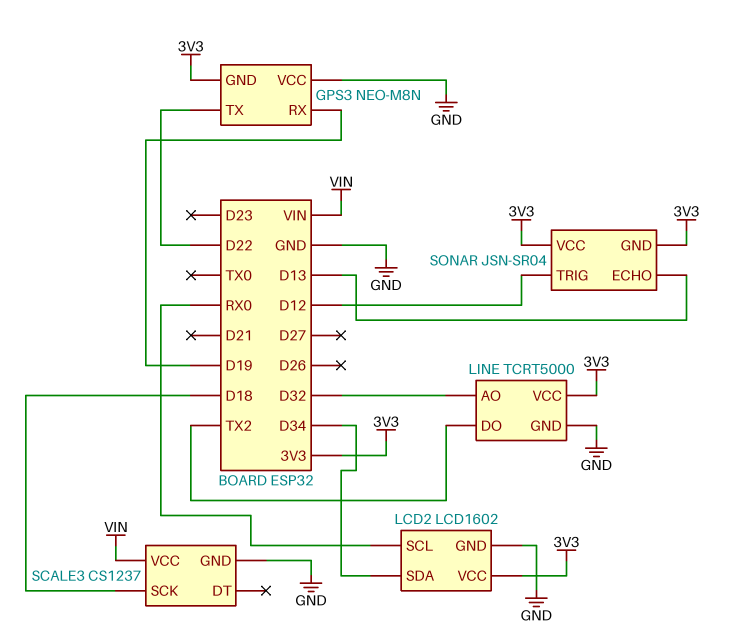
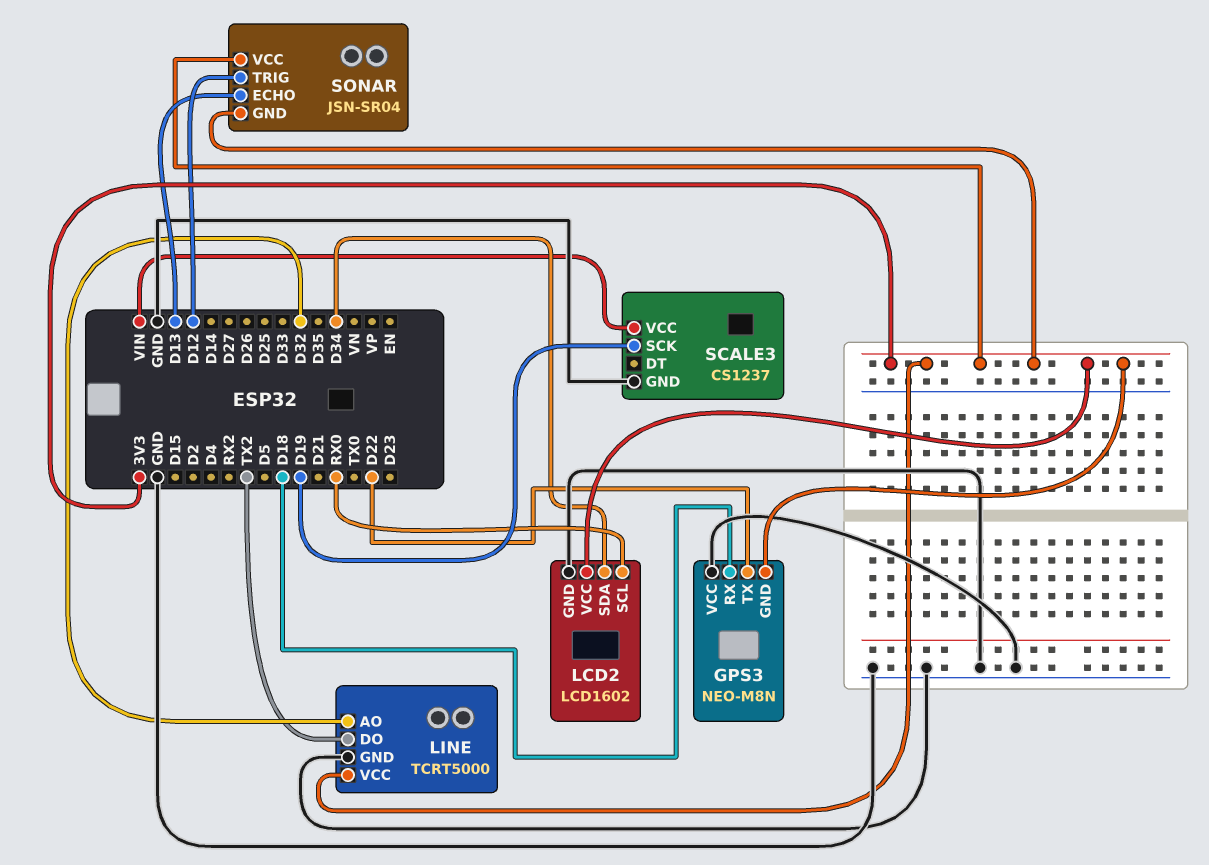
GPS3 pin RX: D19 -> D18
SCALE3 pin SCK: D18 -> D19

